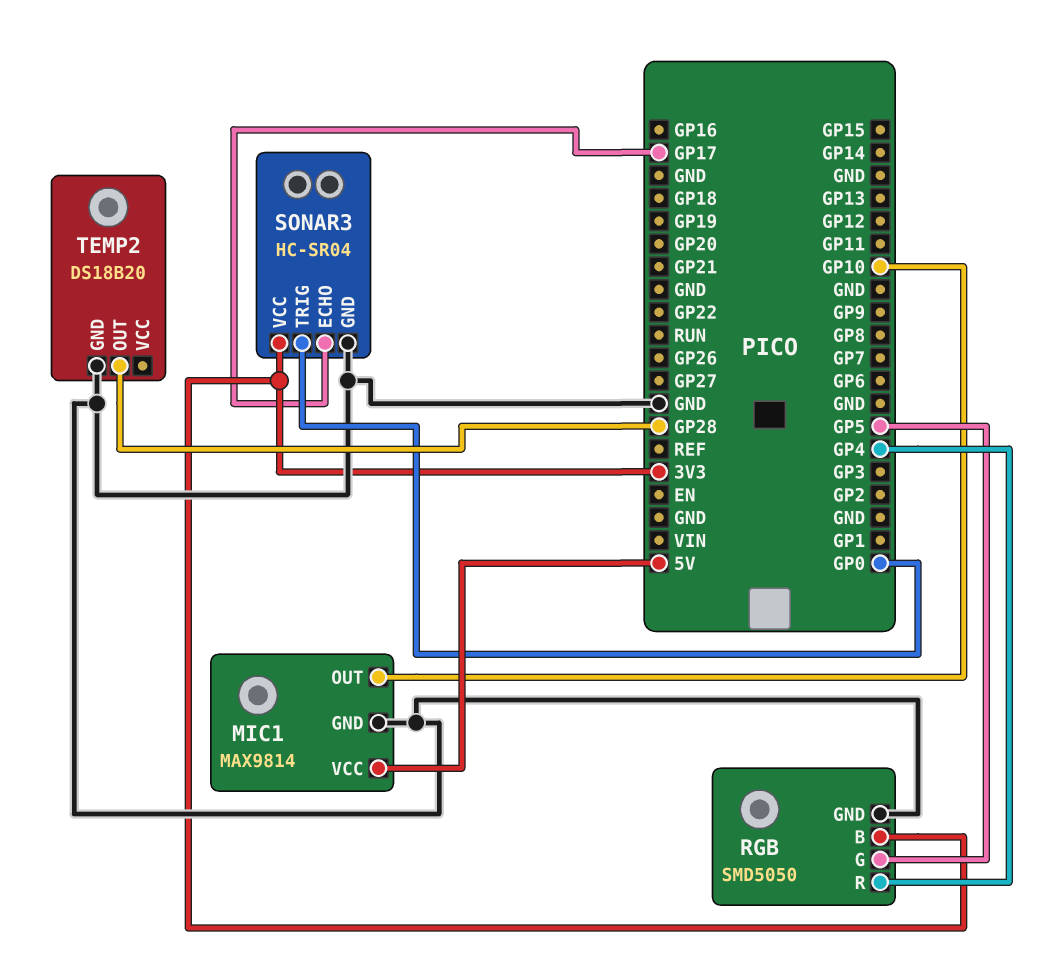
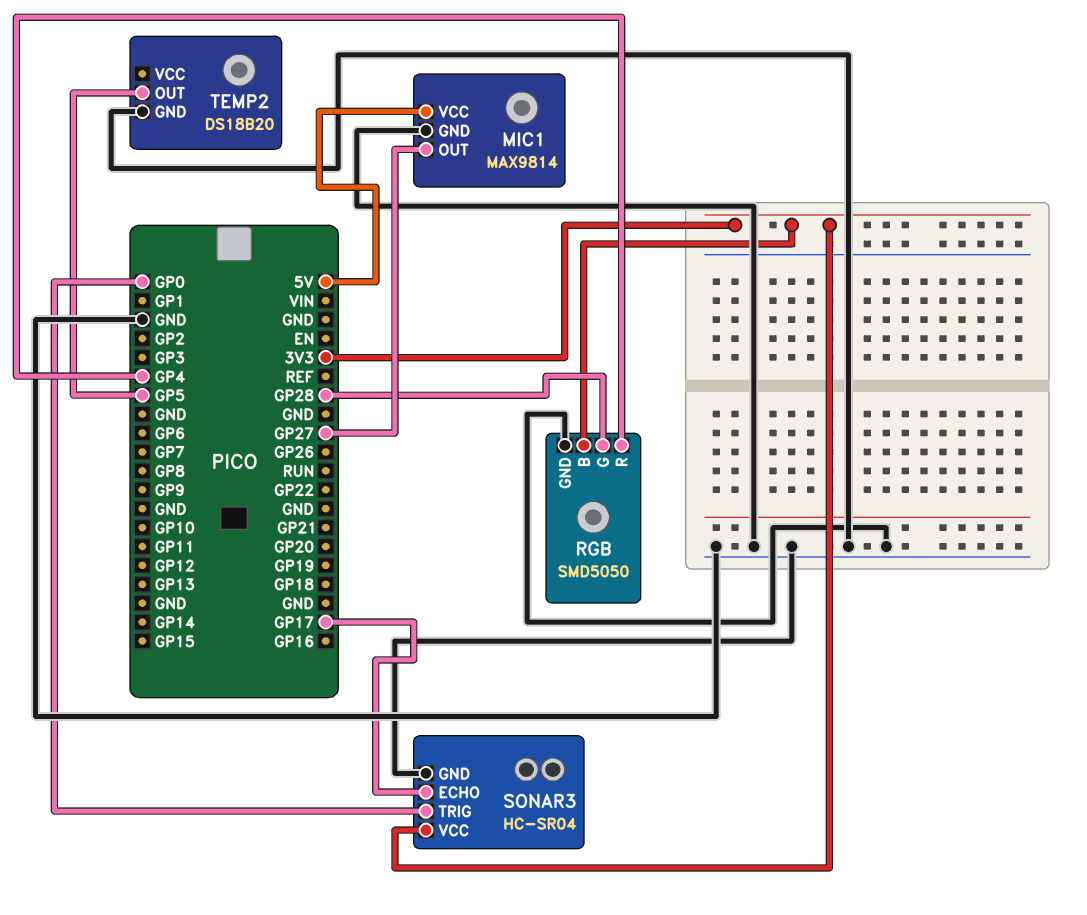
MIC1 pin OUT: GP10 -> GP27
RGB pin G: GP5 -> GP28
TEMP2 pin OUT: GP28 -> GP5

